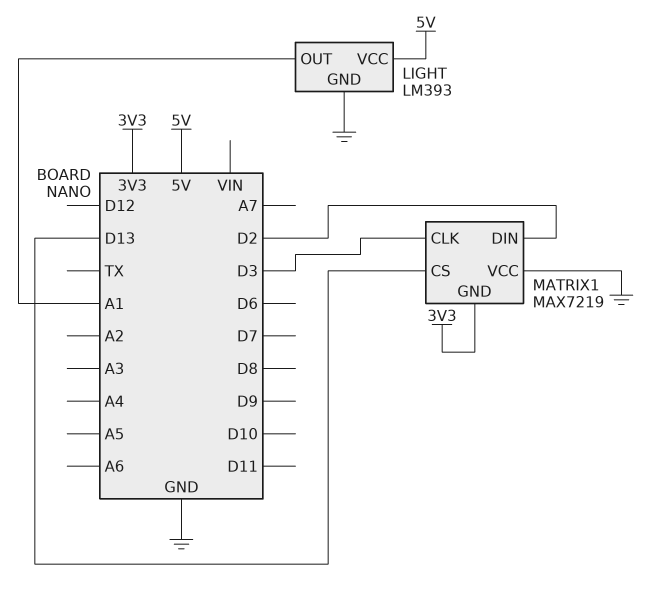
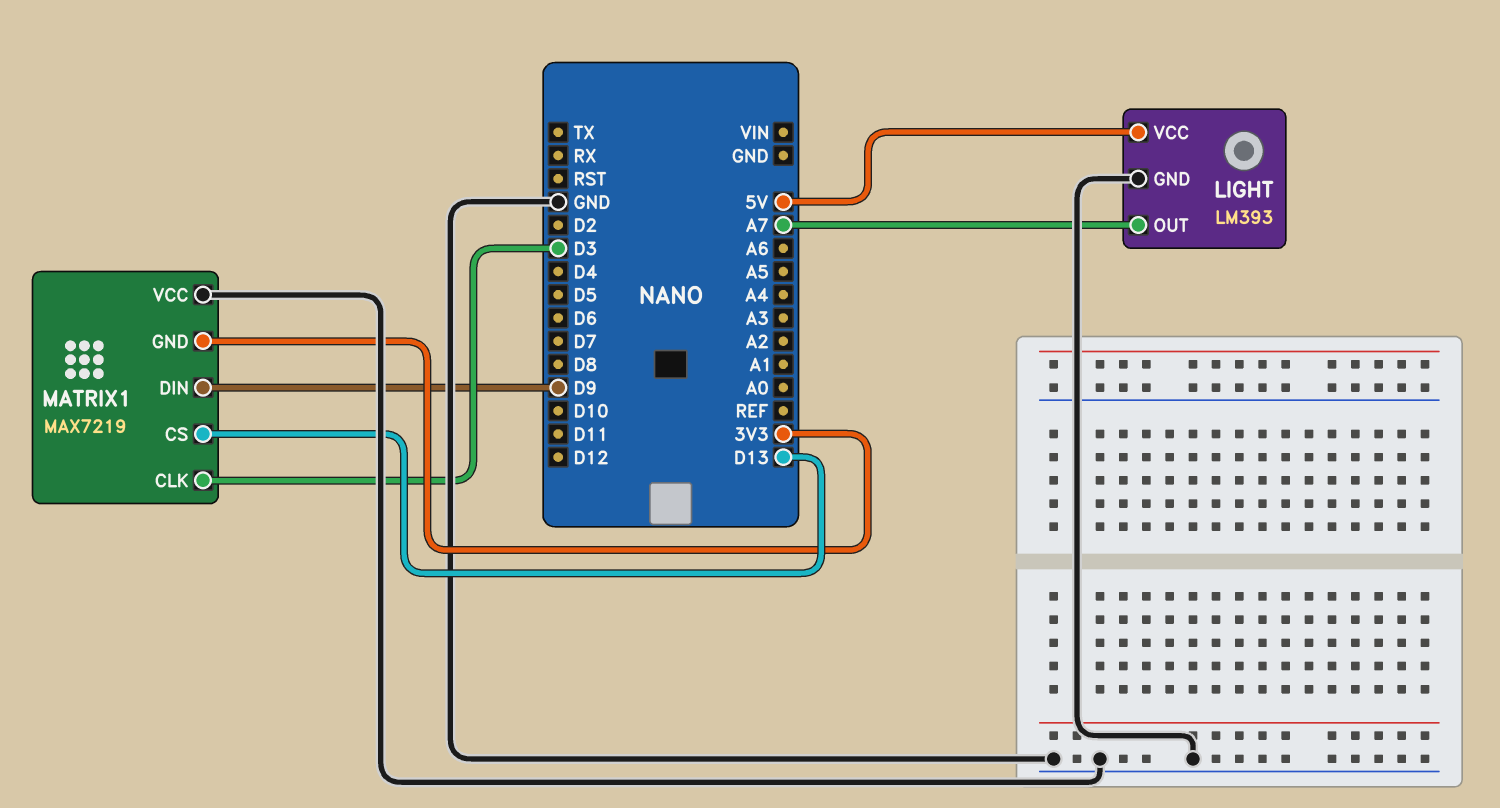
LIGHT pin OUT: A1 -> A7
MATRIX1 pin DIN: D2 -> D9

